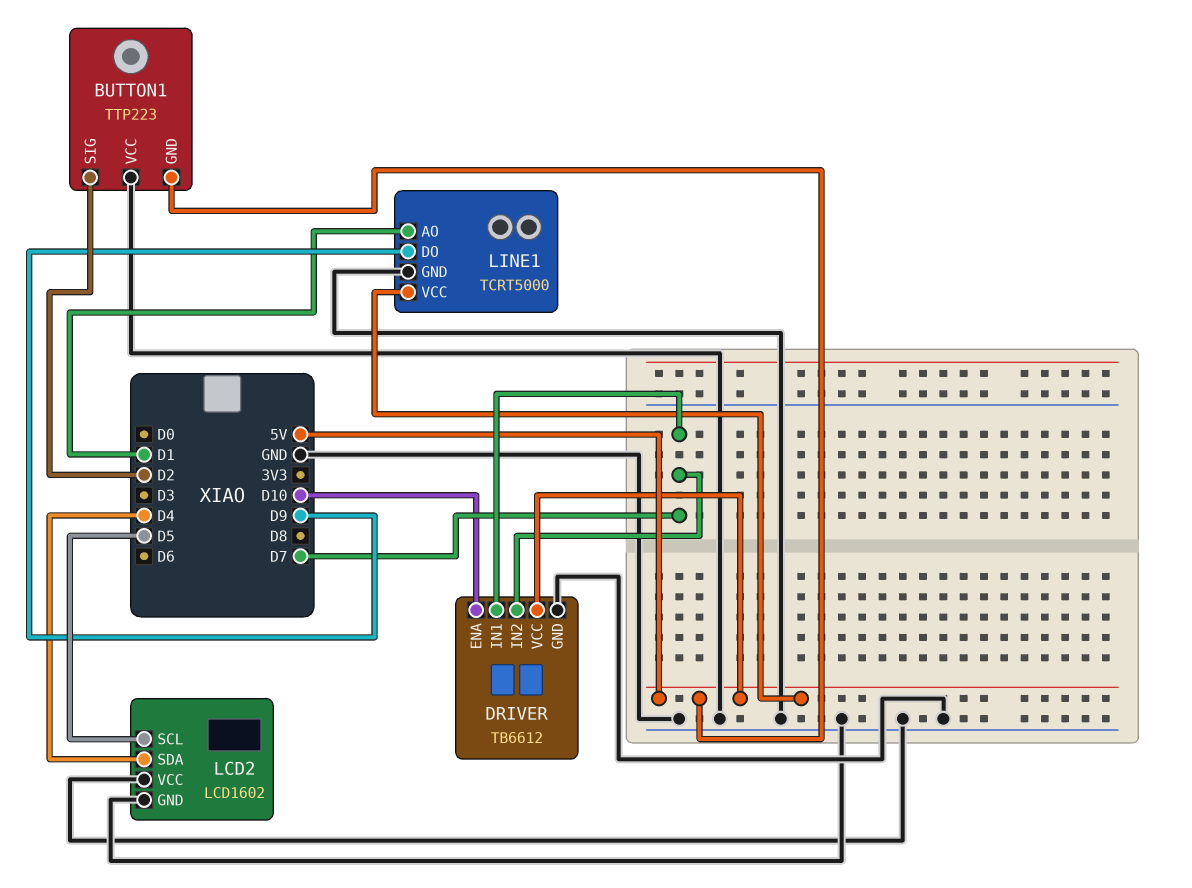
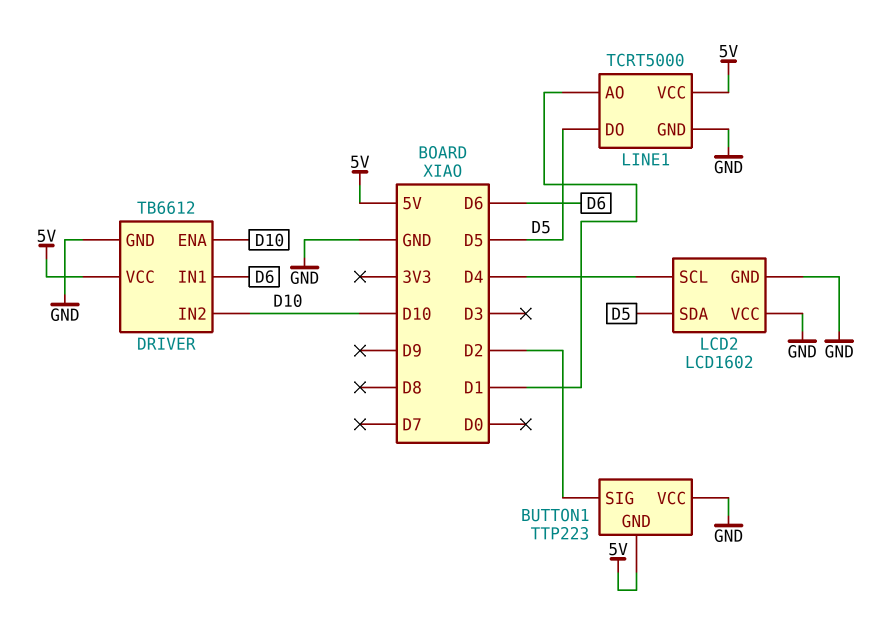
DRIVER pin IN1: D7 -> D6
DRIVER pin IN2: D7 -> D10
LCD2 pin SCL: D5 -> D4
LCD2 pin SDA: D4 -> D5
LINE1 pin DO: D9 -> D5

